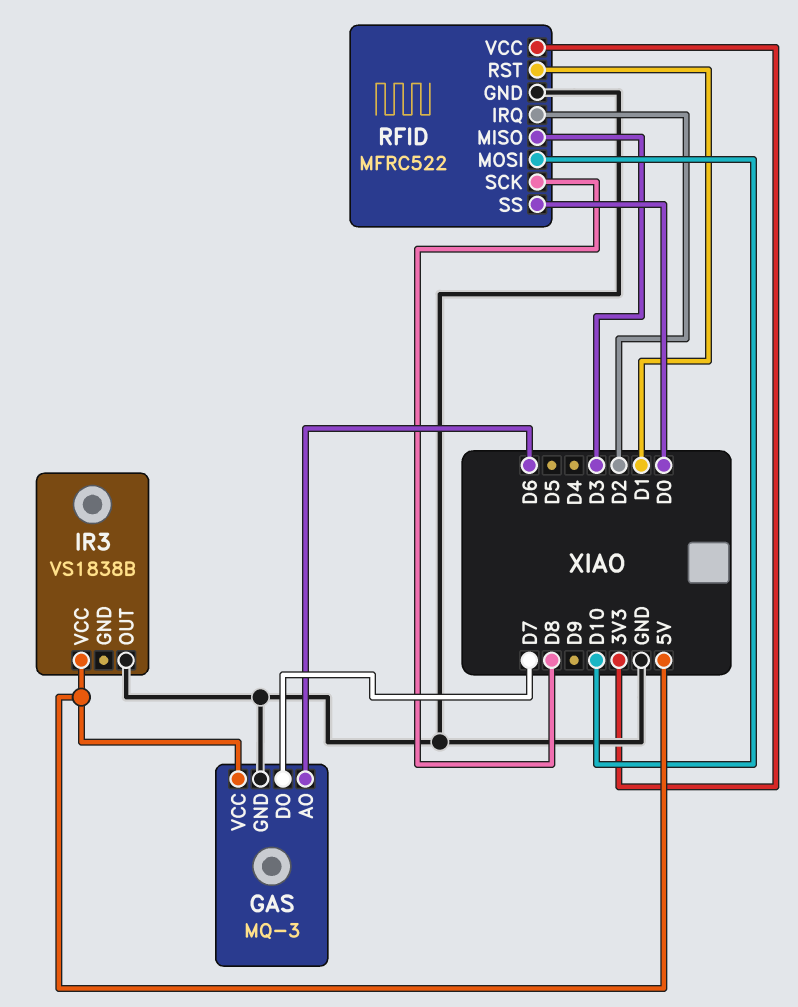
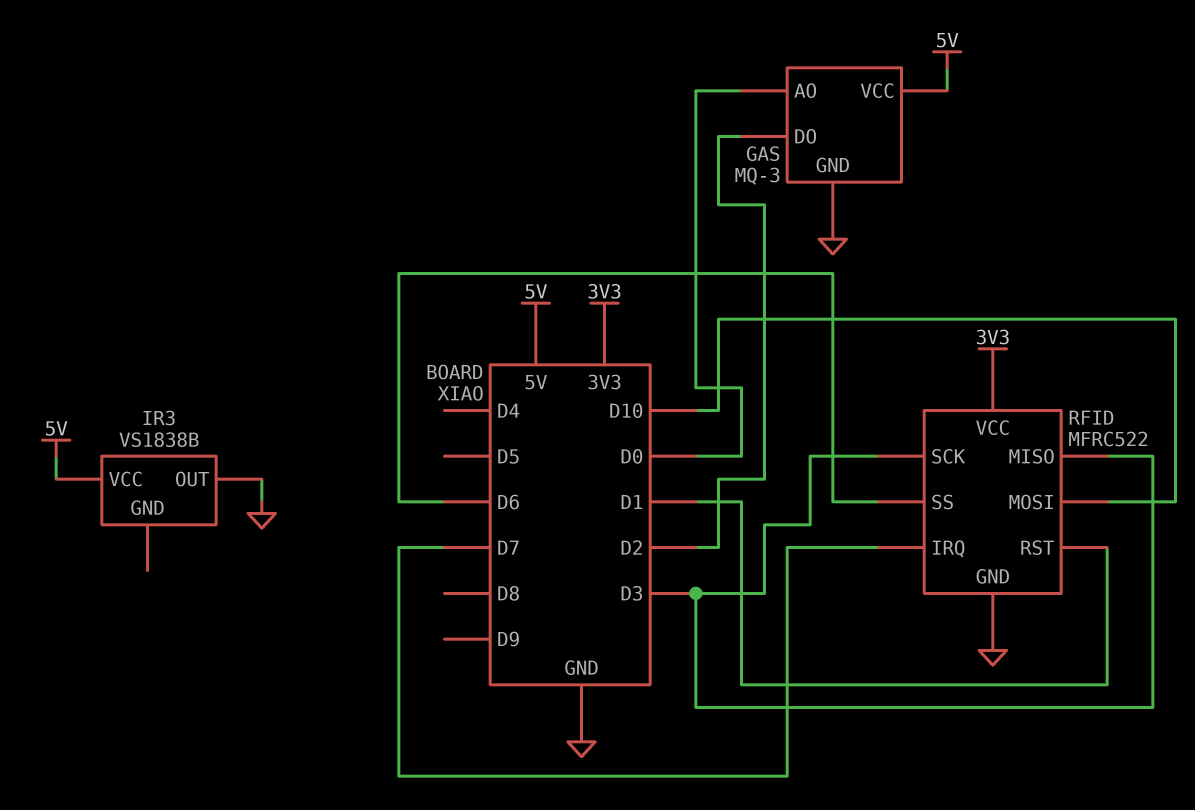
GAS pin AO: D6 -> D0
GAS pin DO: D7 -> D2
RFID pin IRQ: D2 -> D7
RFID pin SCK: D8 -> D3
RFID pin SS: D0 -> D6

